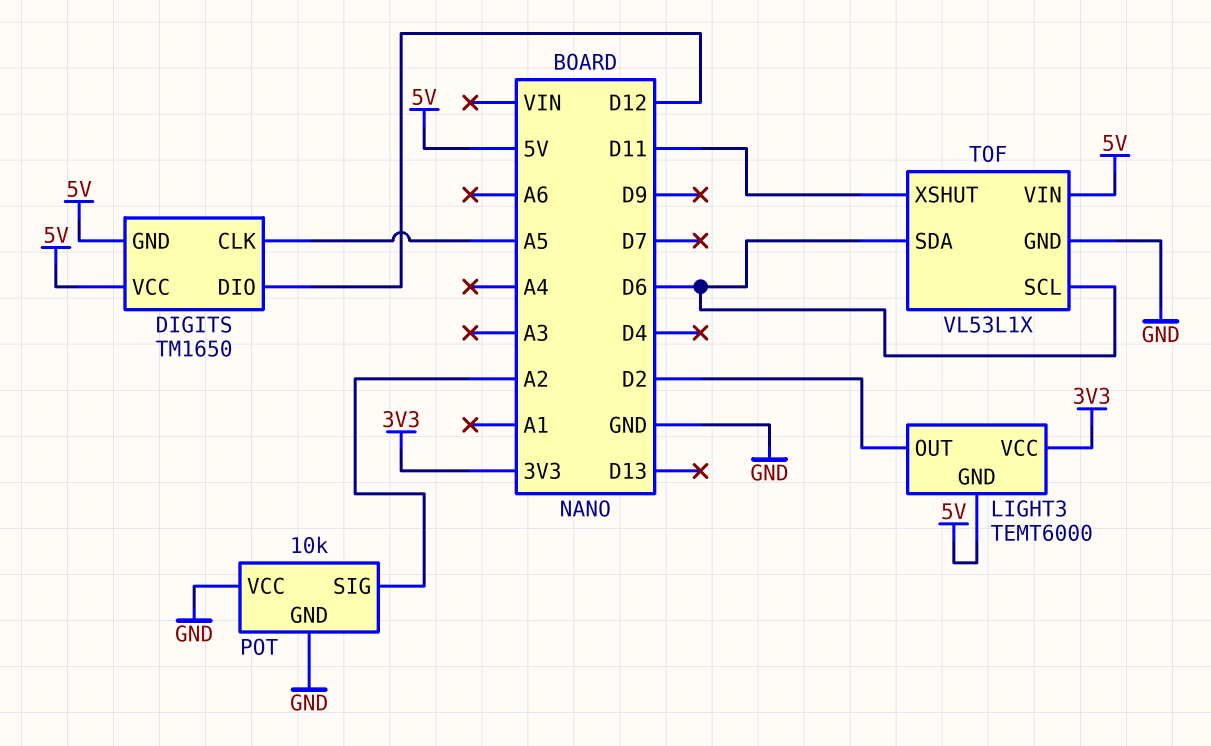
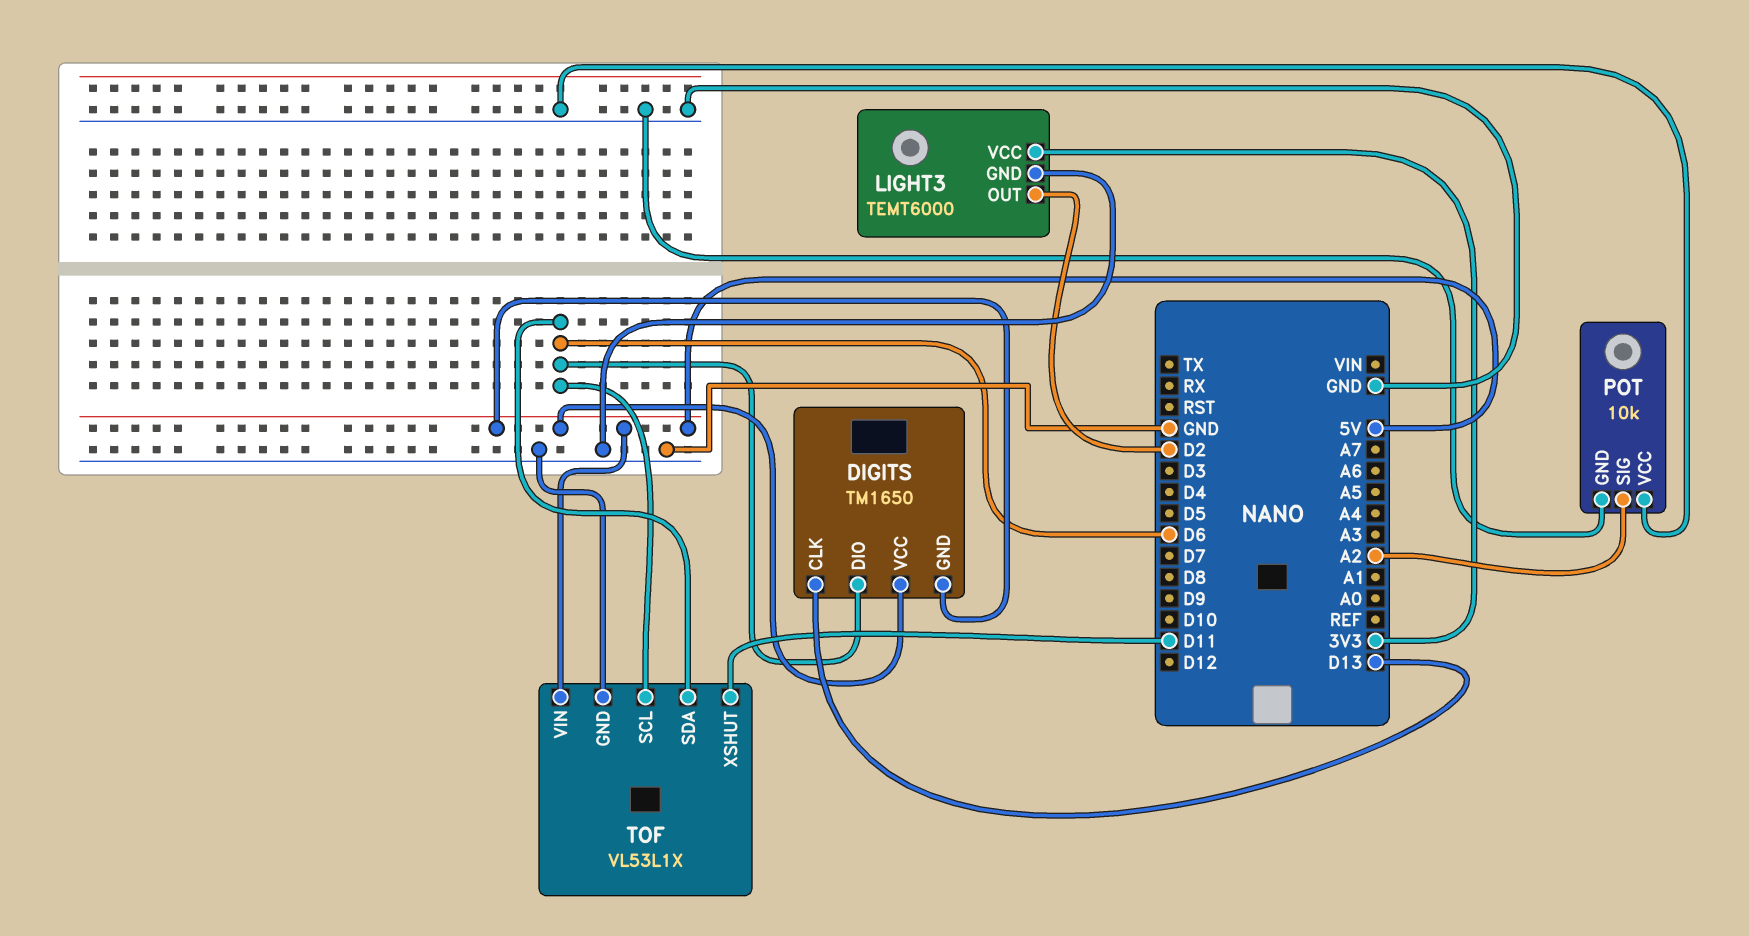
DIGITS pin CLK: A5 -> D13
DIGITS pin DIO: D12 -> D6
LIGHT3 pin GND: 5V -> GND

